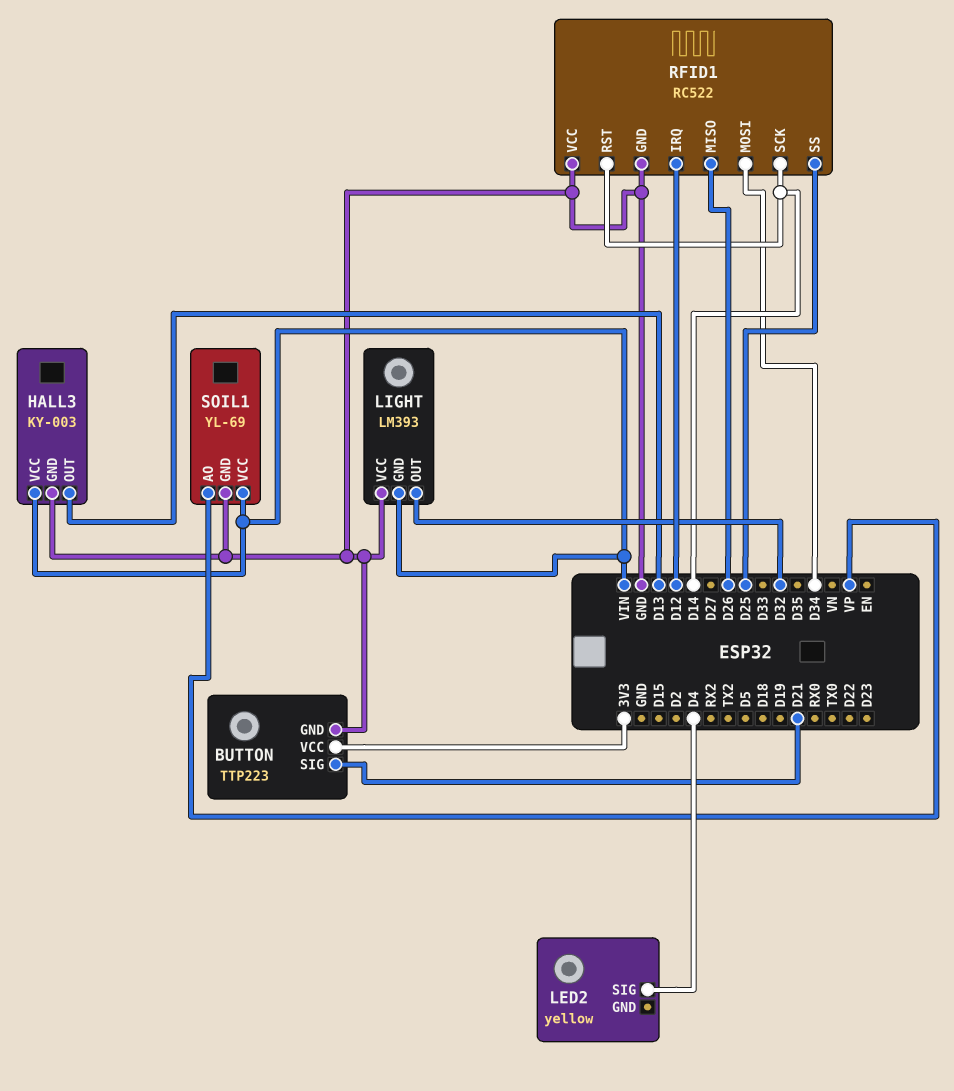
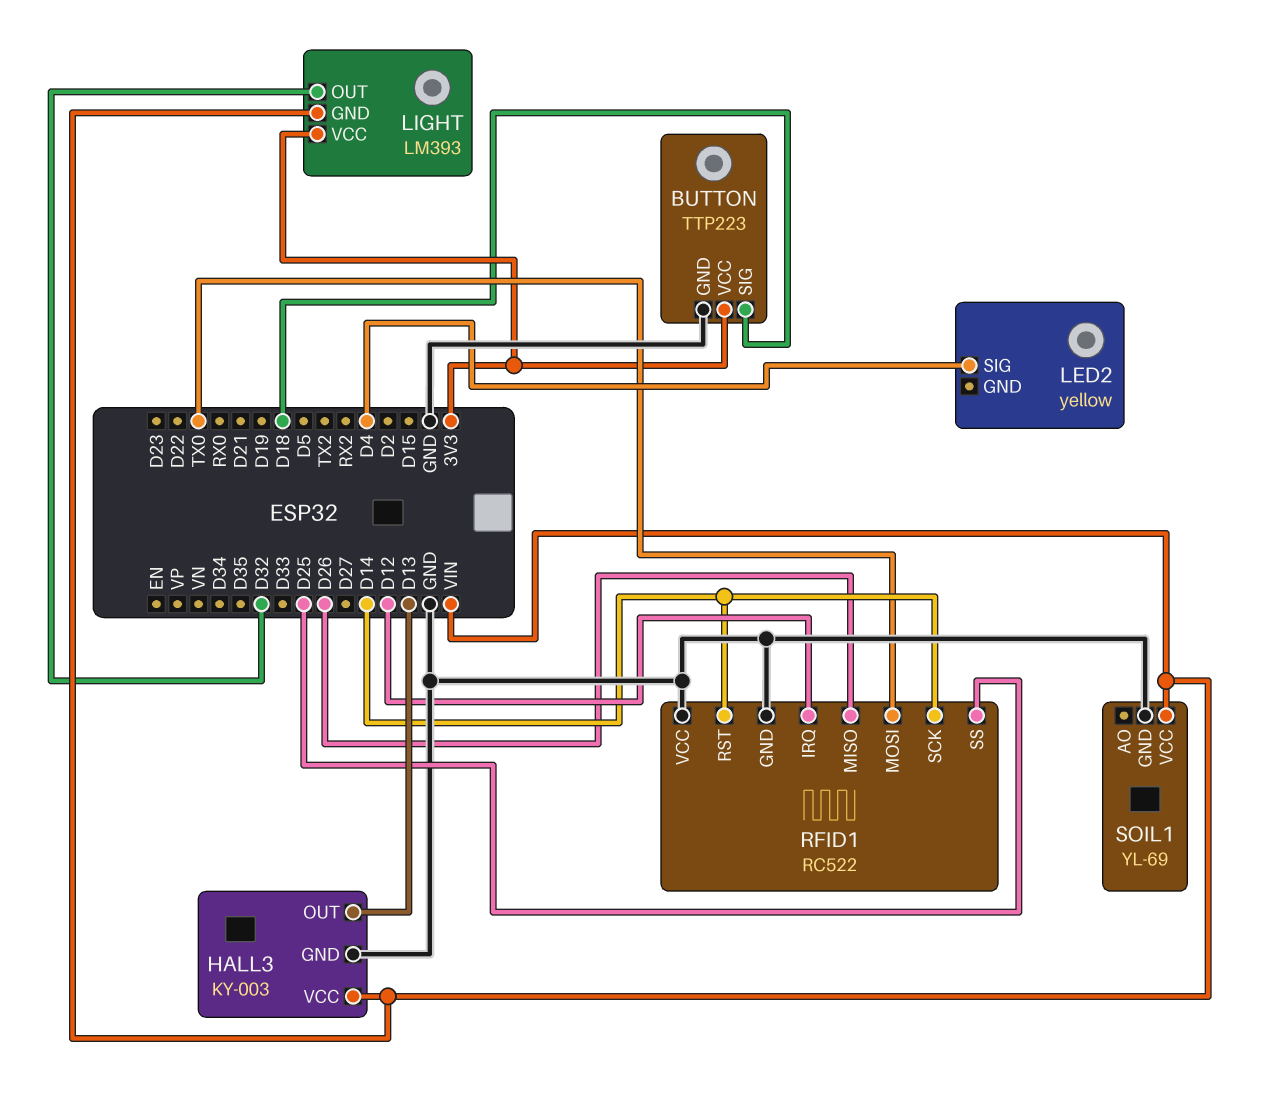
BUTTON pin SIG: D21 -> D18
LIGHT pin VCC: GND -> 3V3
RFID1 pin MOSI: D34 -> TX0
SOIL1 pin AO: VP -> none

